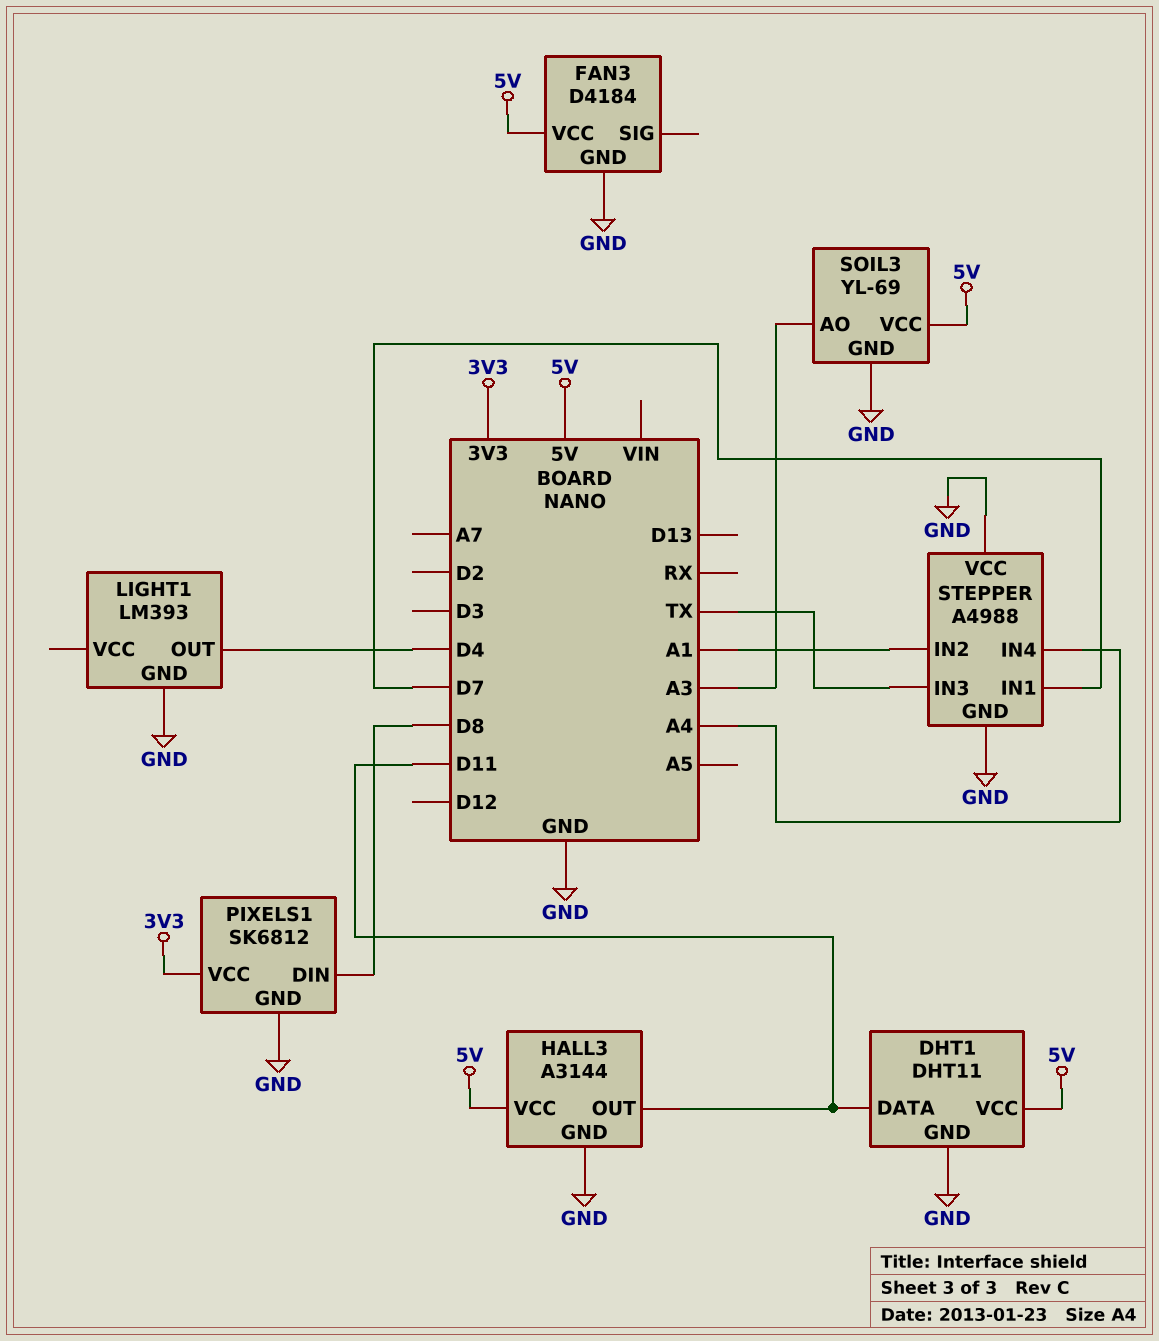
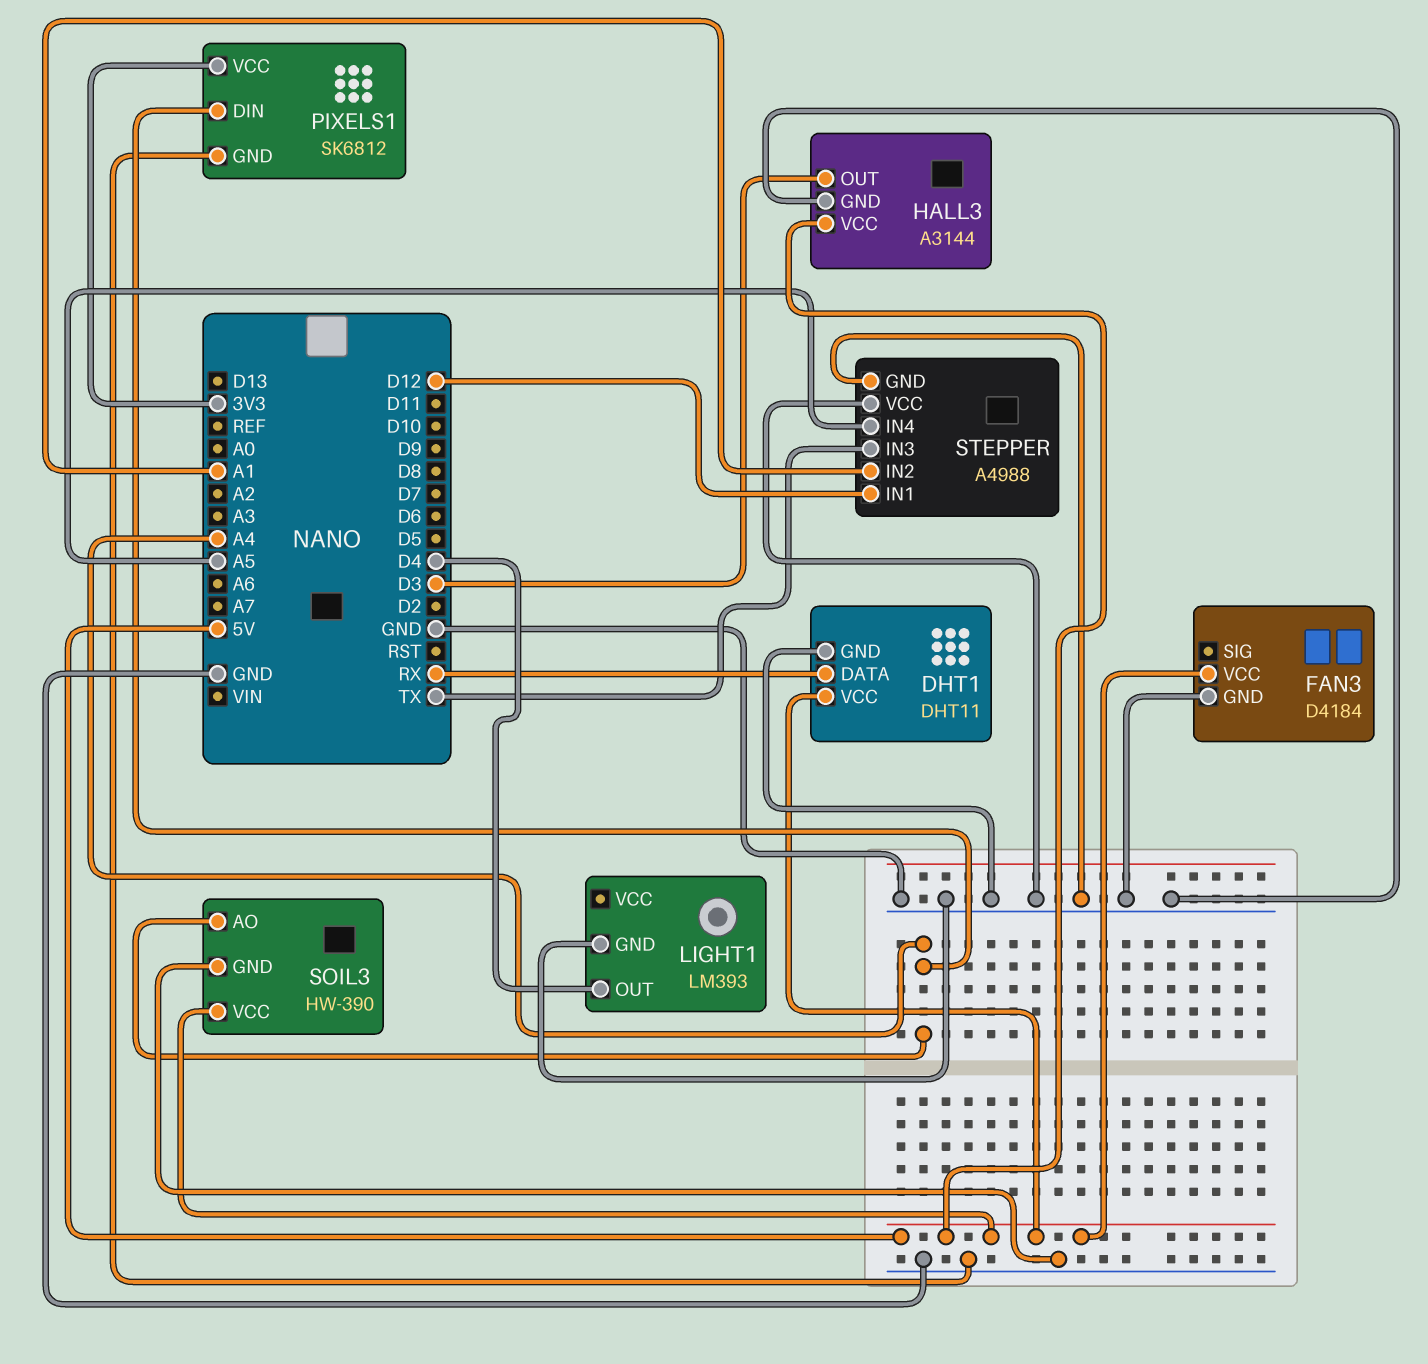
DHT1 pin DATA: D11 -> RX
HALL3 pin OUT: D11 -> D3
PIXELS1 pin DIN: D8 -> A4
SOIL3: YL-69 -> HW-390
SOIL3 pin AO: A3 -> A4
STEPPER pin IN1: D7 -> D12
STEPPER pin IN4: A4 -> A5

